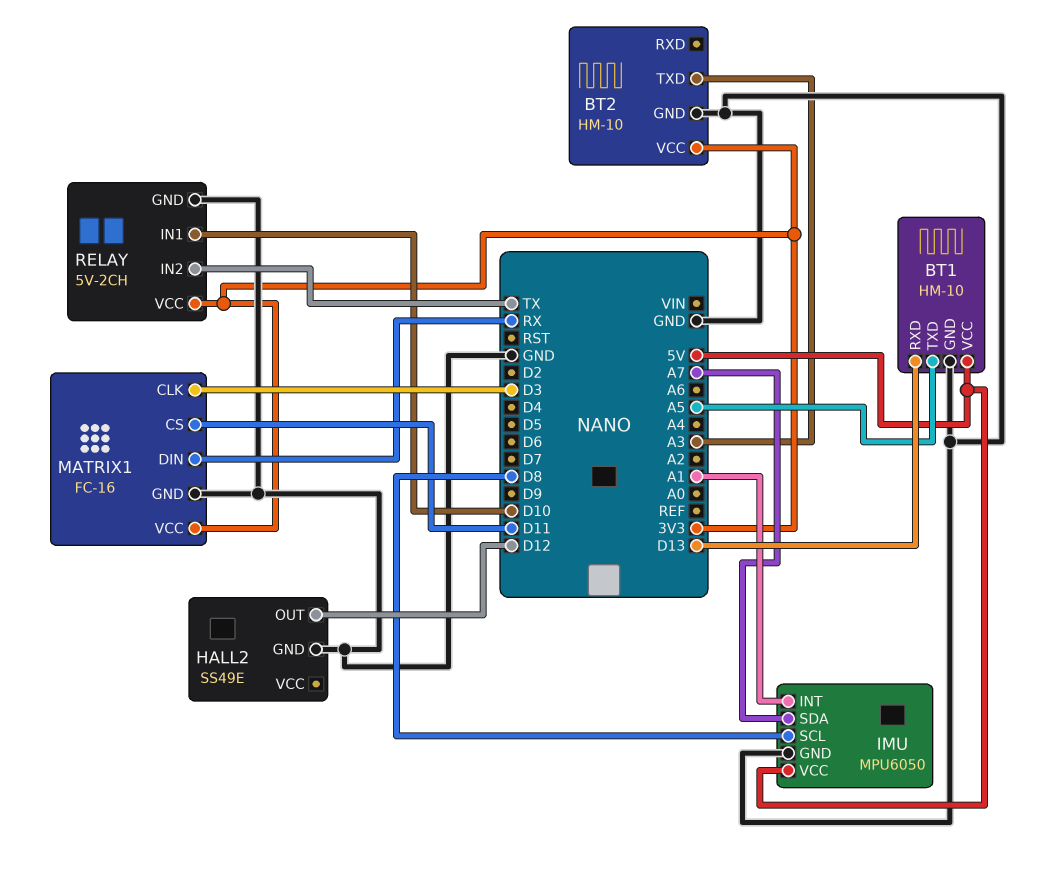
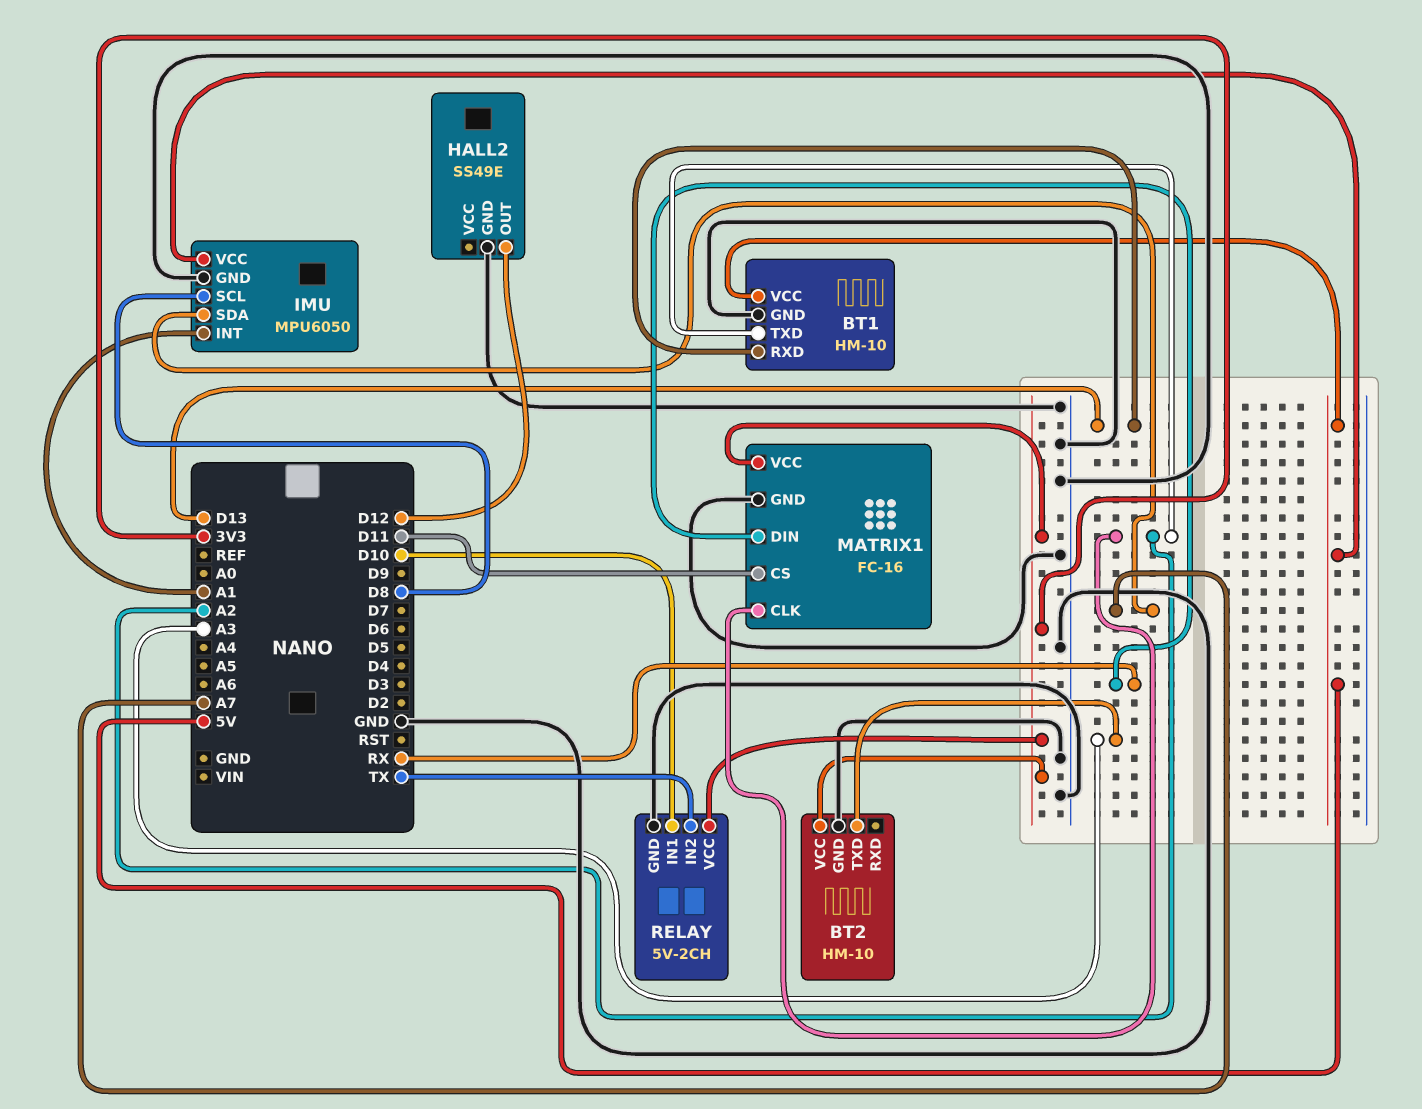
BT1 pin TXD: A5 -> A2
MATRIX1 pin CLK: D3 -> A2

